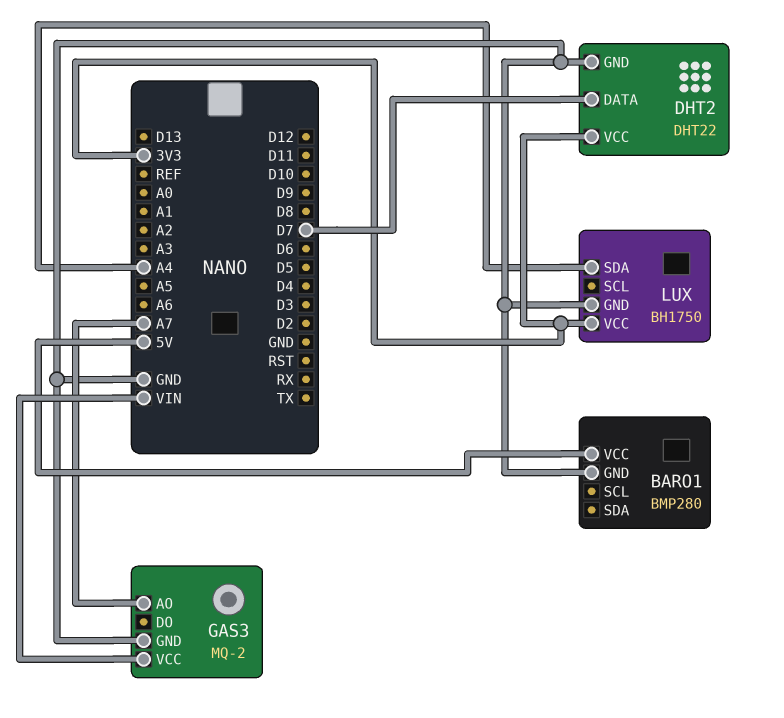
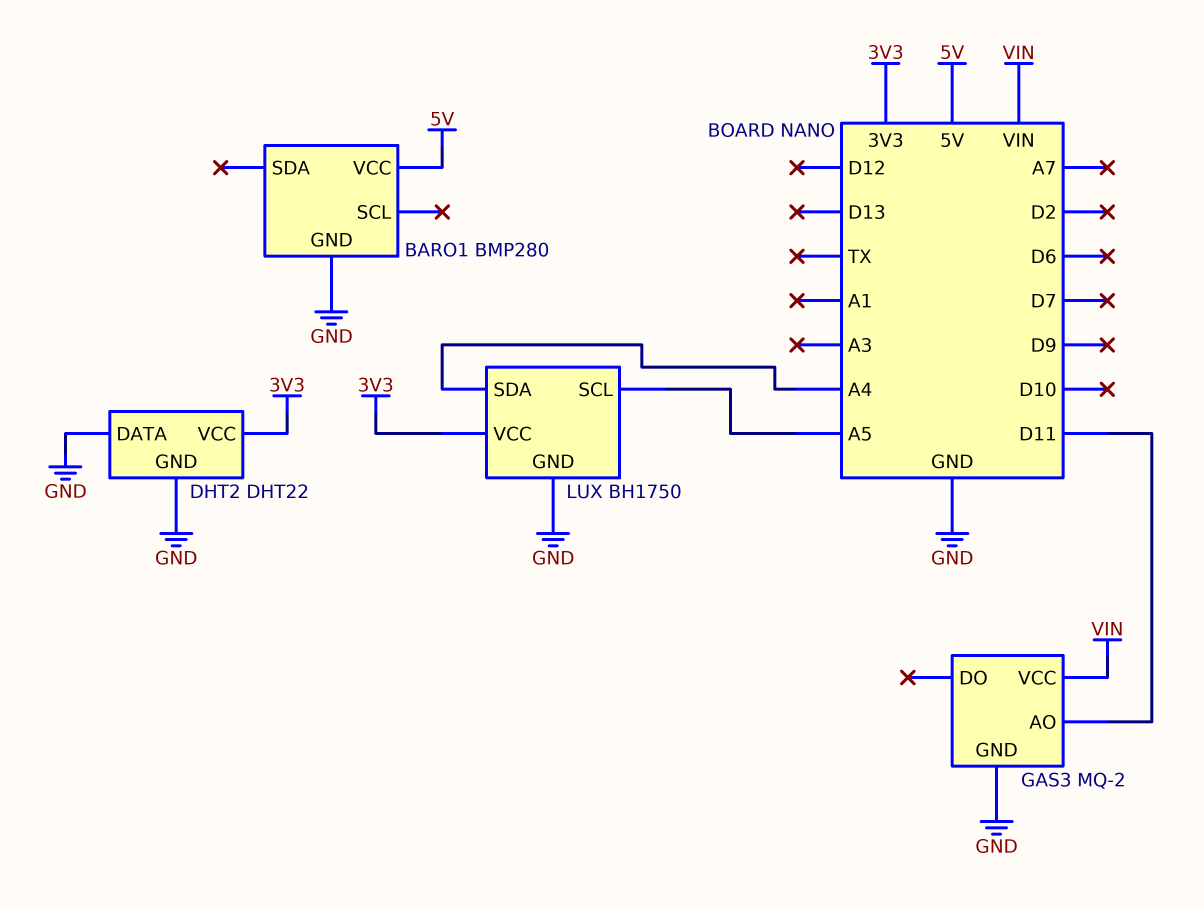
DHT2 pin DATA: D7 -> GND
GAS3 pin AO: A7 -> D11
LUX pin SCL: none -> A5

